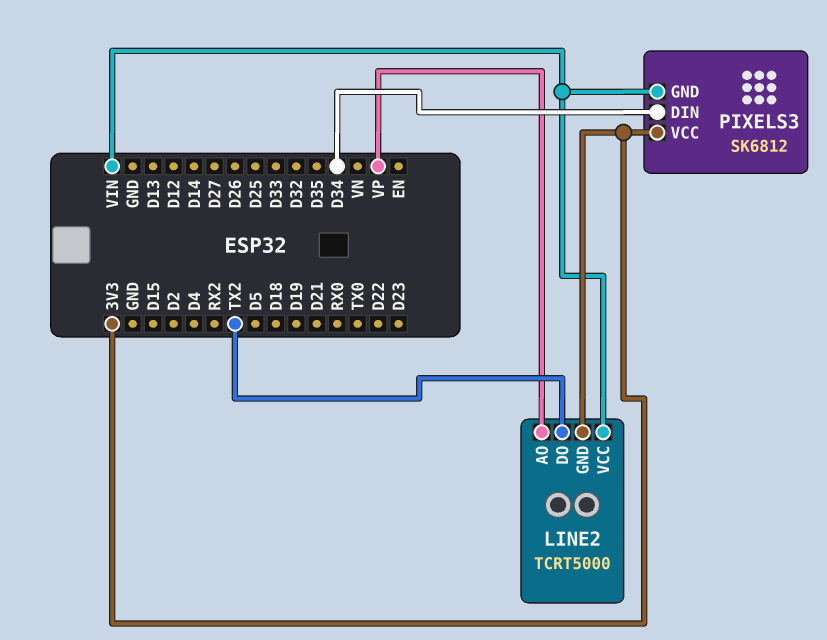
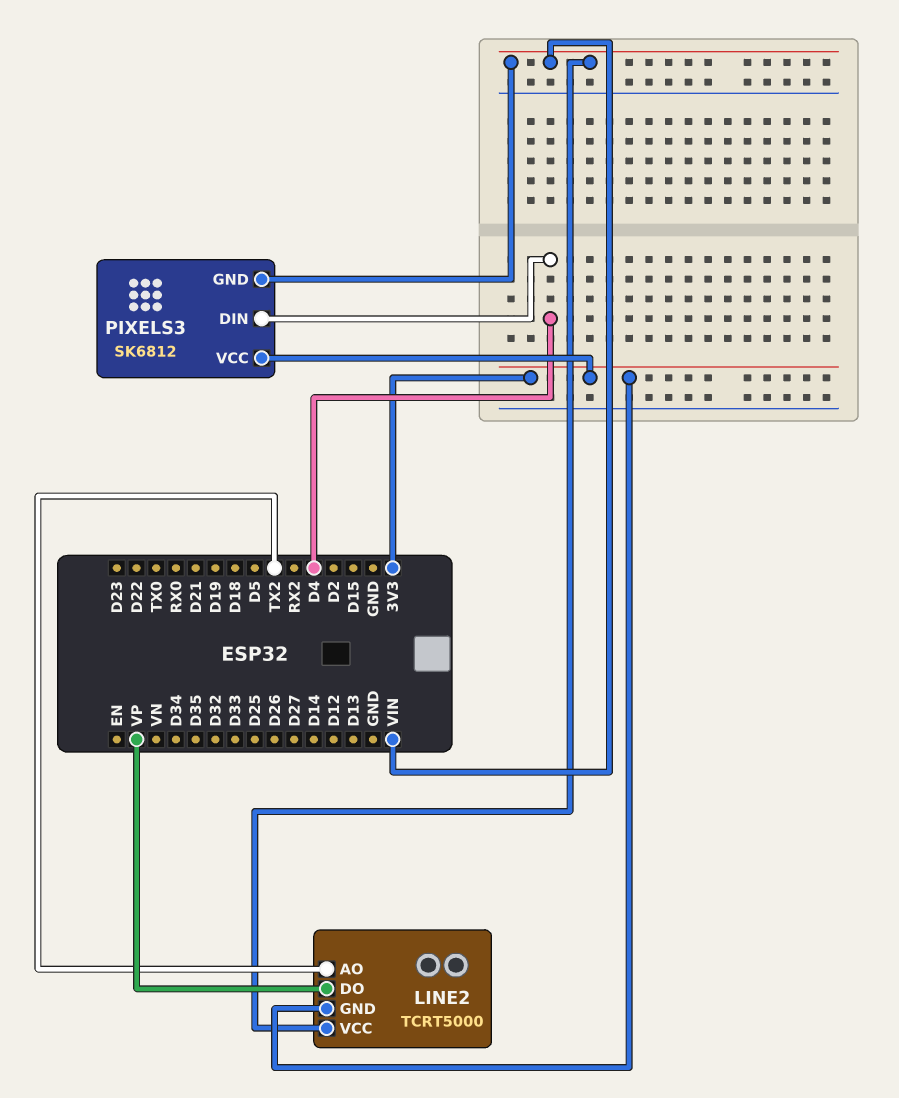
LINE2 pin AO: VP -> TX2
LINE2 pin DO: TX2 -> VP
PIXELS3 pin DIN: D34 -> D4

